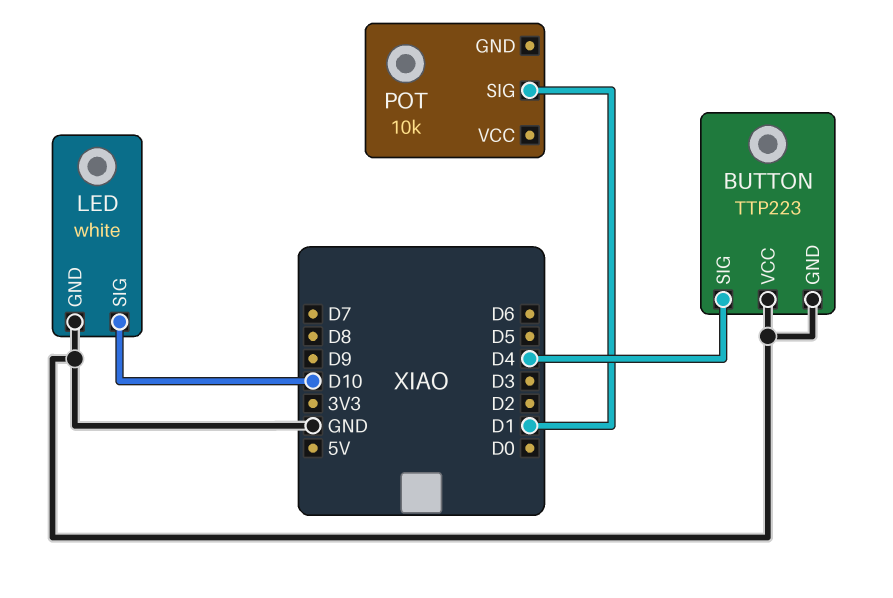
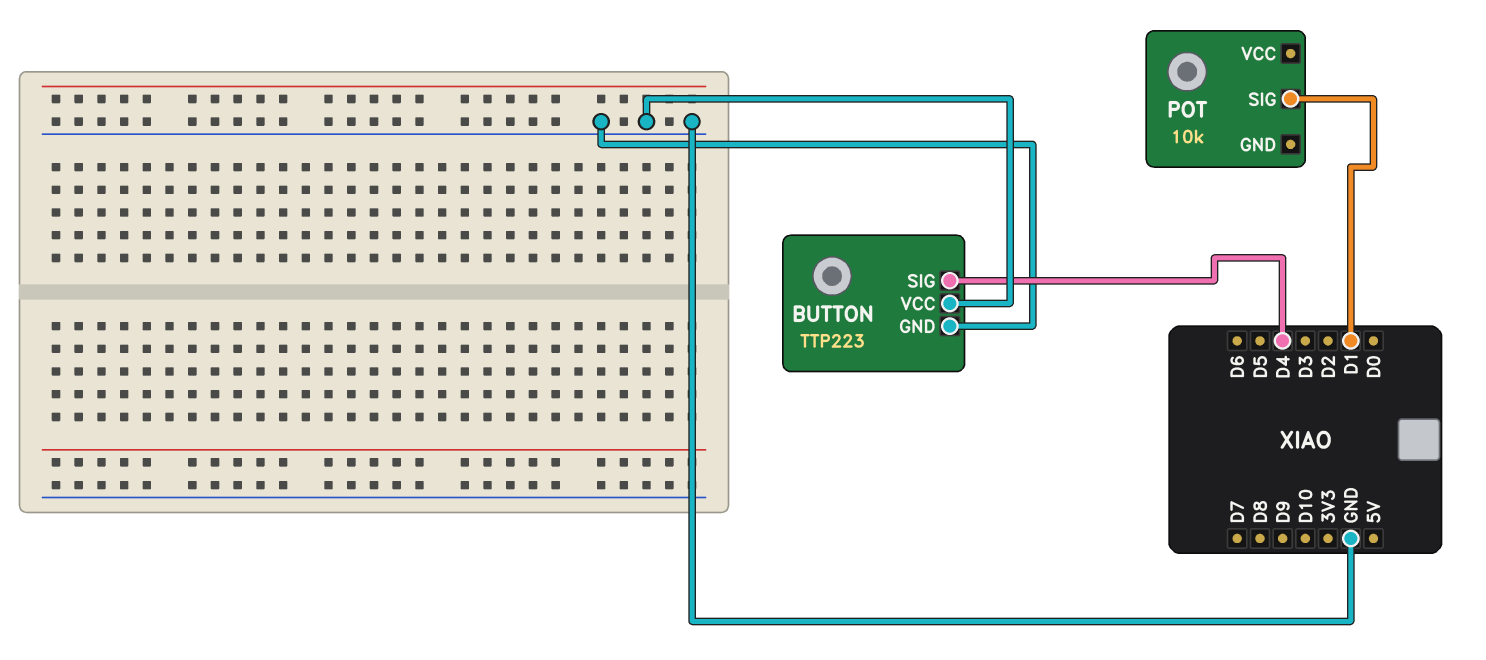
LED: white -> none
LED pin GND: GND -> none
LED pin SIG: D10 -> none

